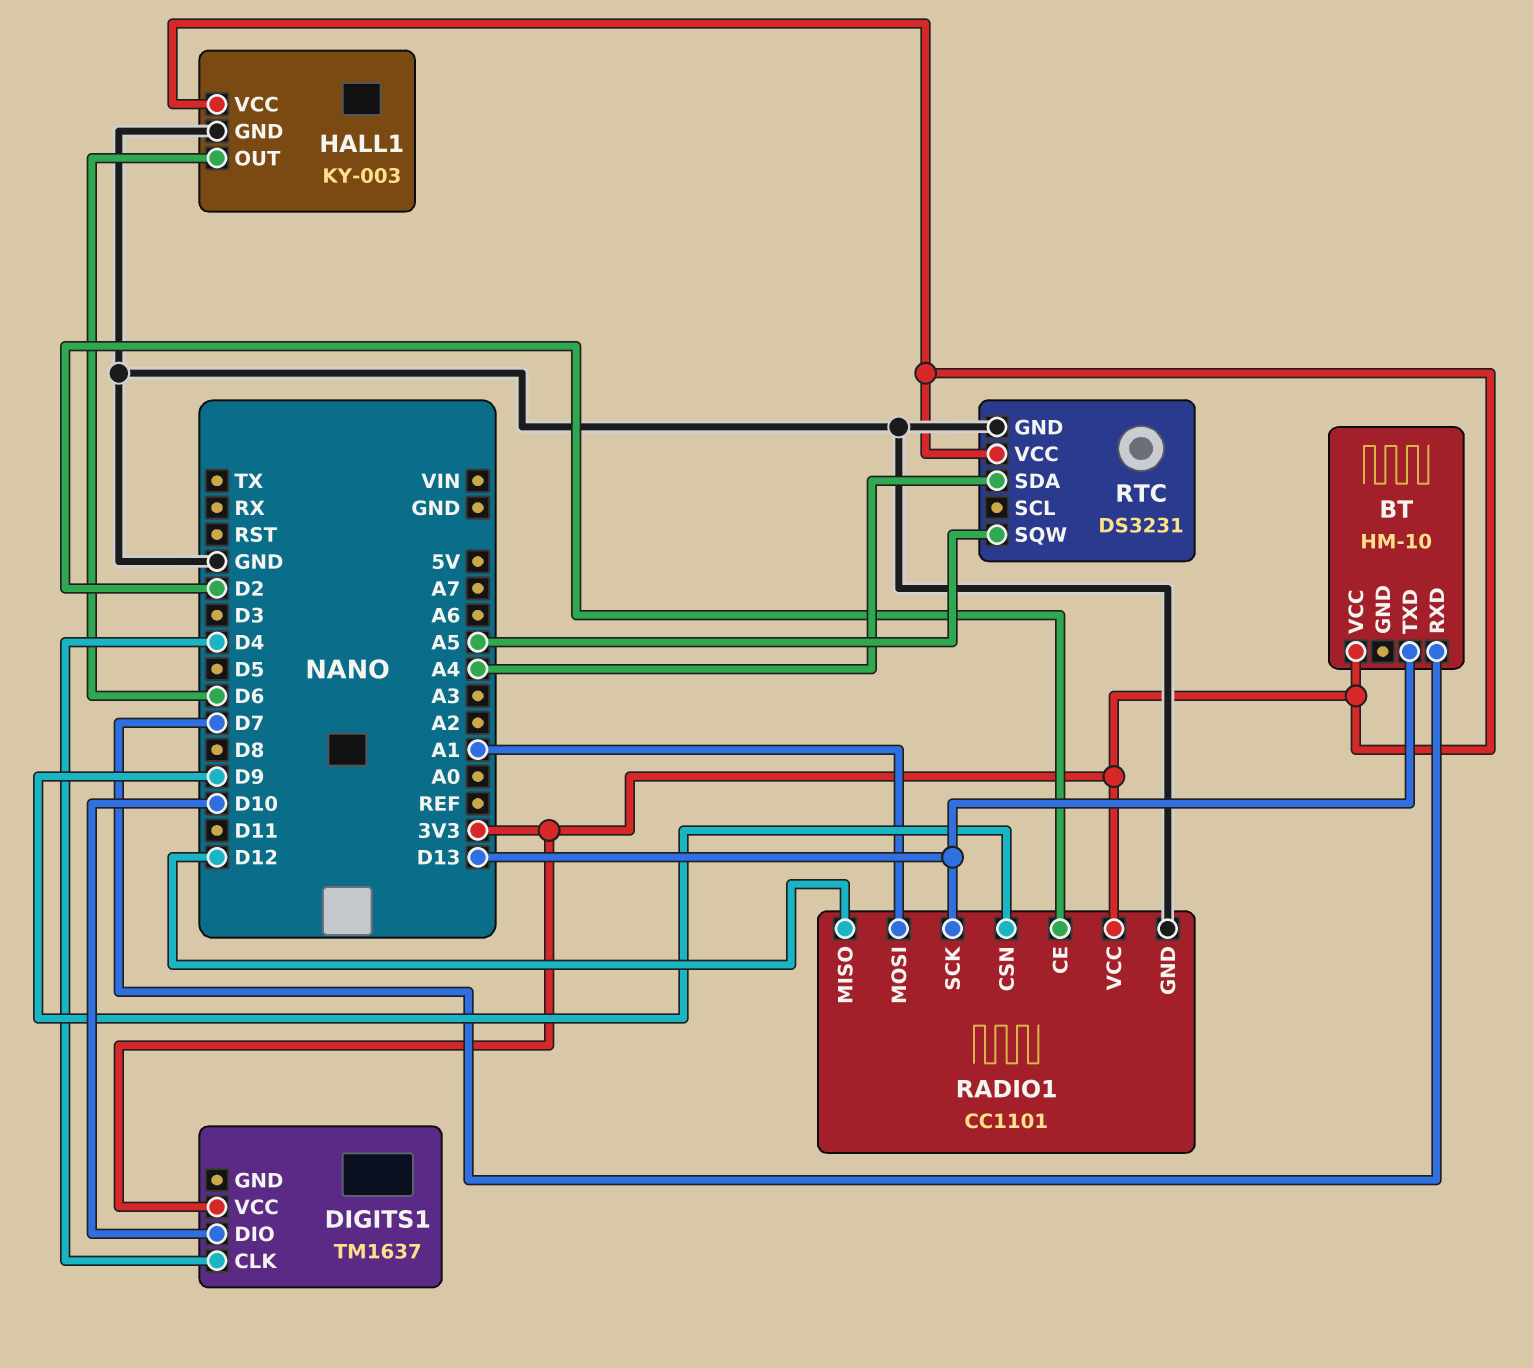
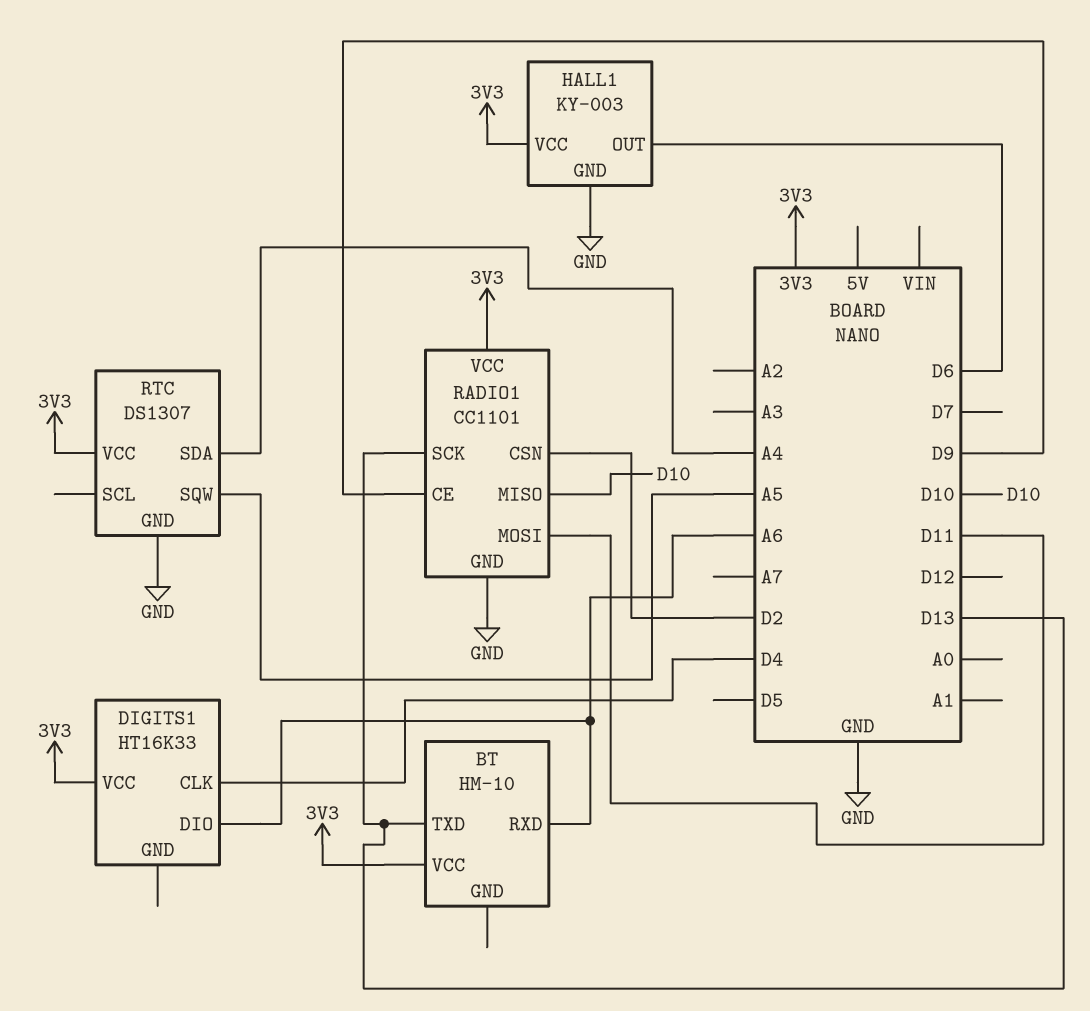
BT pin RXD: D7 -> A6
DIGITS1: TM1637 -> HT16K33
DIGITS1 pin DIO: D10 -> A6
RADIO1 pin CE: D2 -> D9
RADIO1 pin CSN: D9 -> D2
RADIO1 pin MISO: D12 -> D10
RADIO1 pin MOSI: A1 -> D11
RTC: DS3231 -> DS1307

